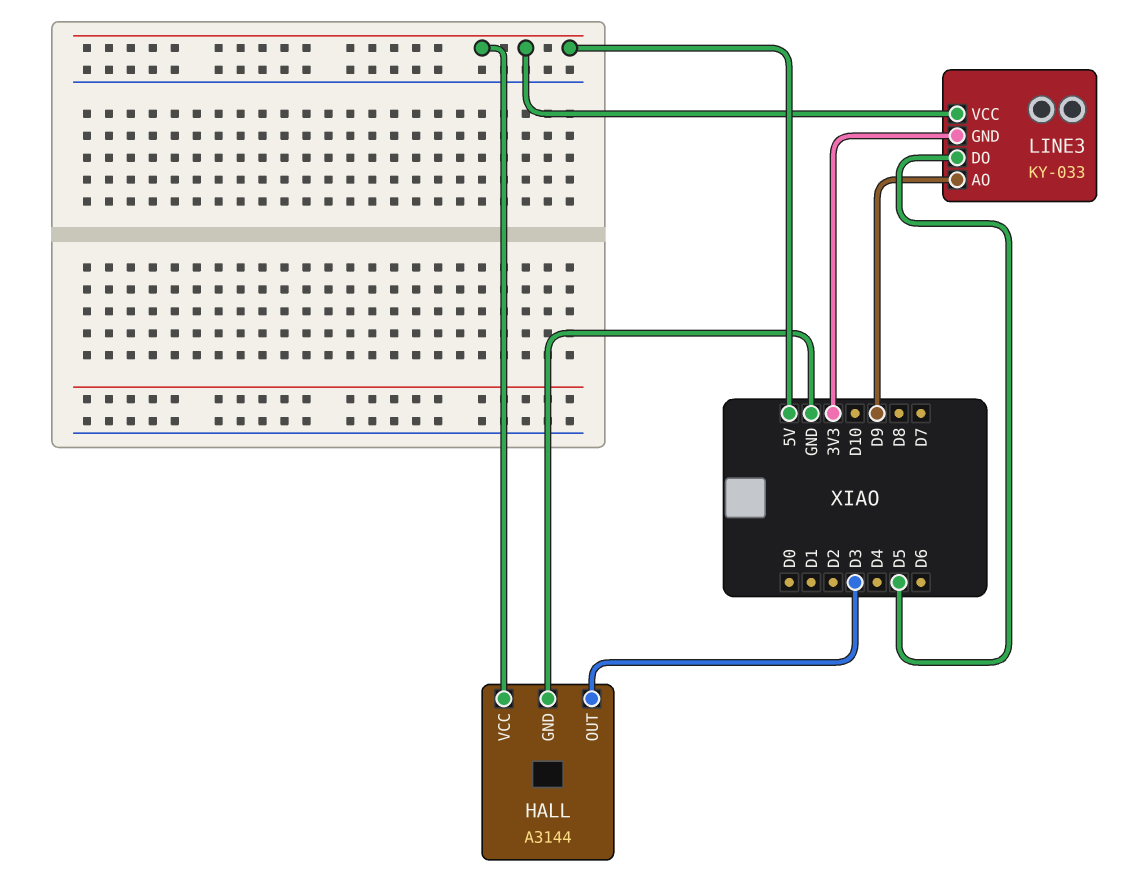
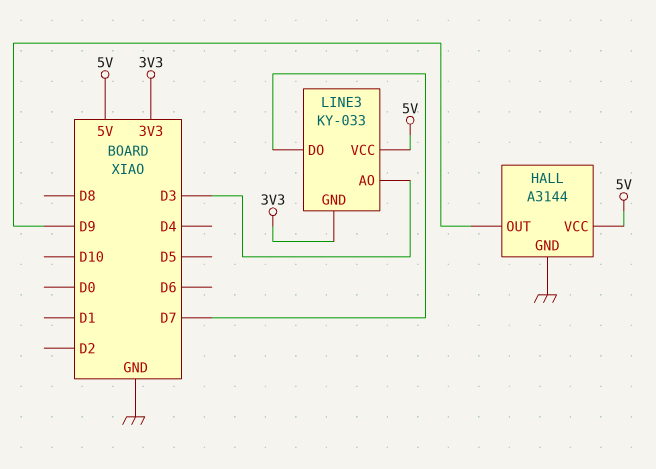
HALL pin OUT: D3 -> D9
LINE3 pin AO: D9 -> D3
LINE3 pin DO: D5 -> D7

